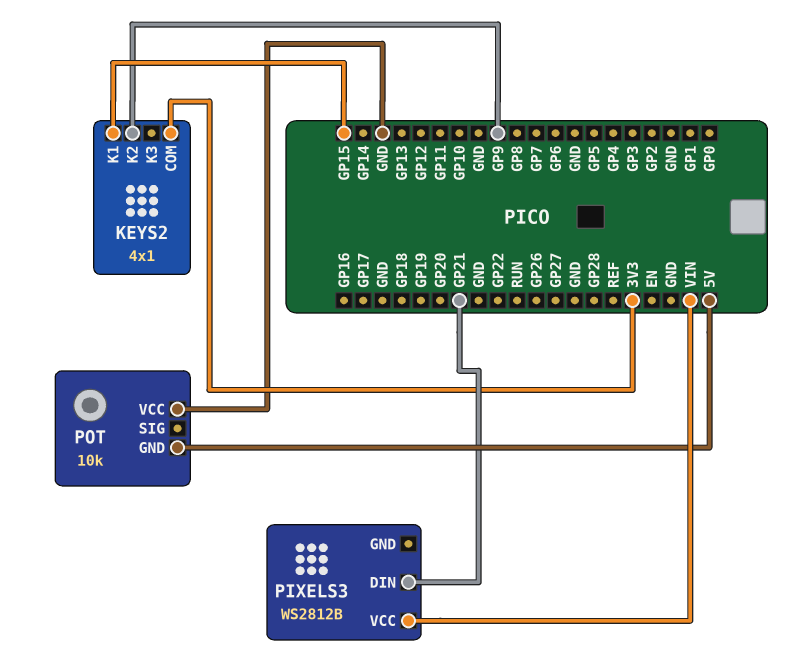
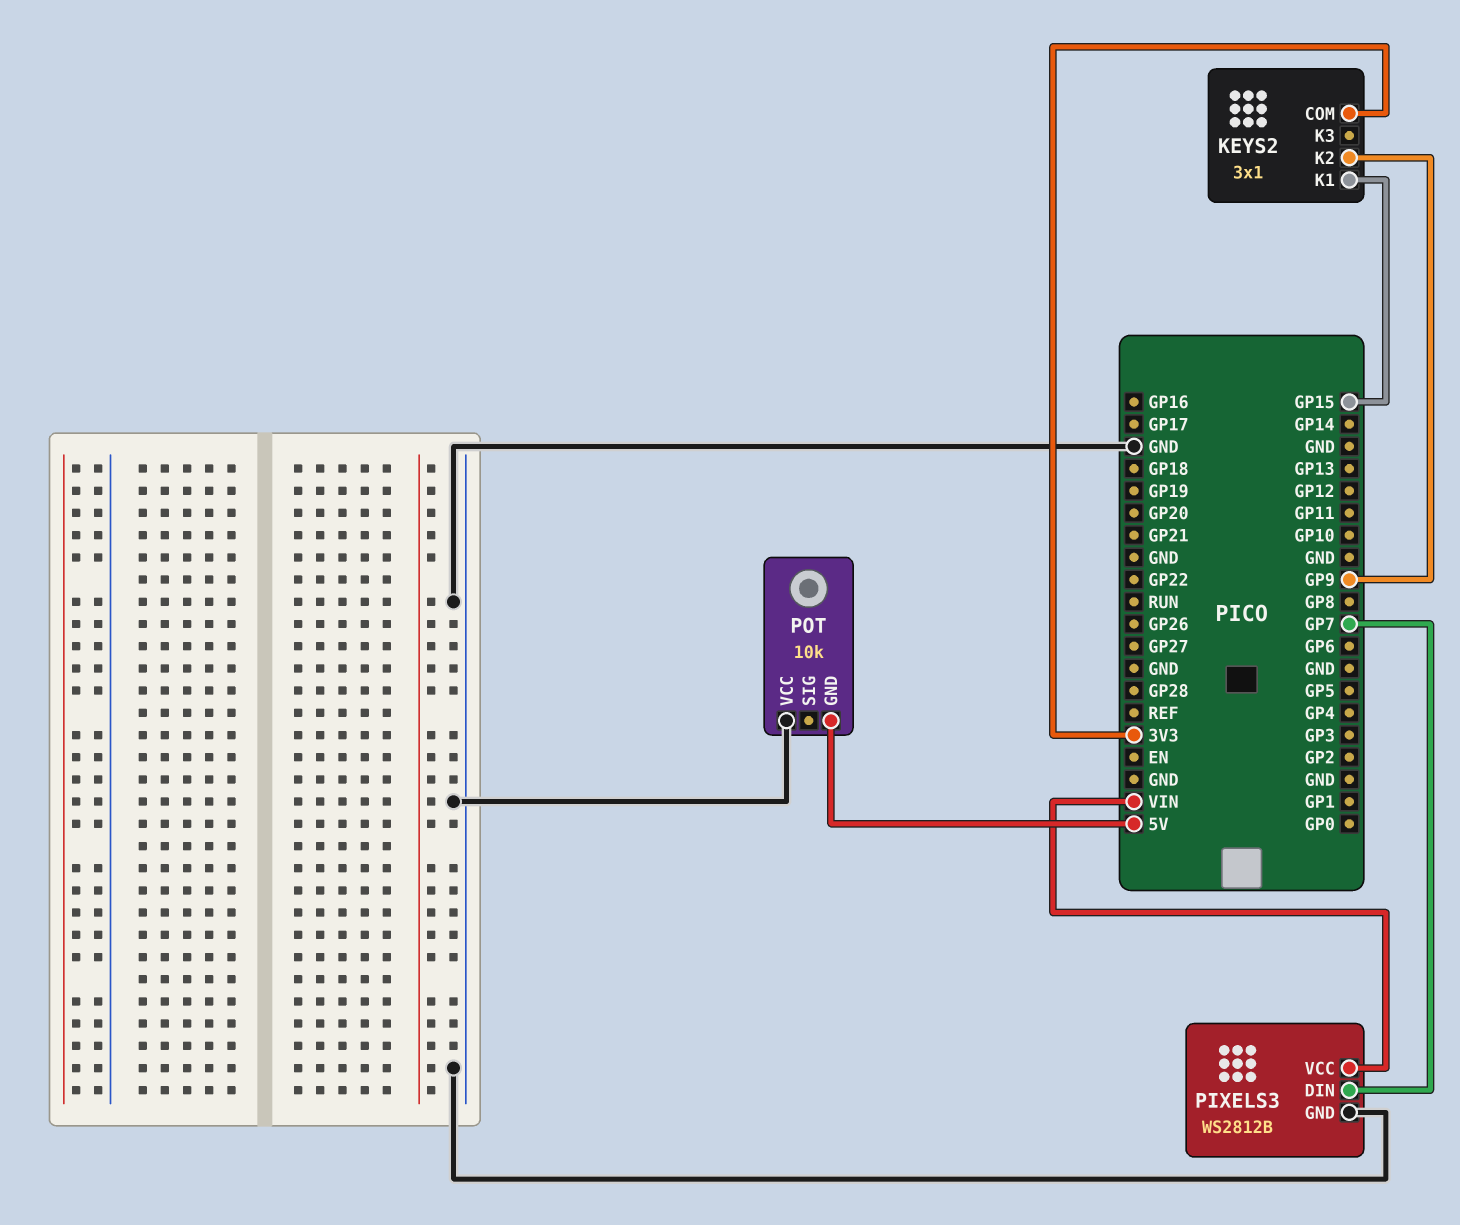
KEYS2: 4x1 -> 3x1
PIXELS3 pin DIN: GP21 -> GP7
PIXELS3 pin GND: none -> GND

